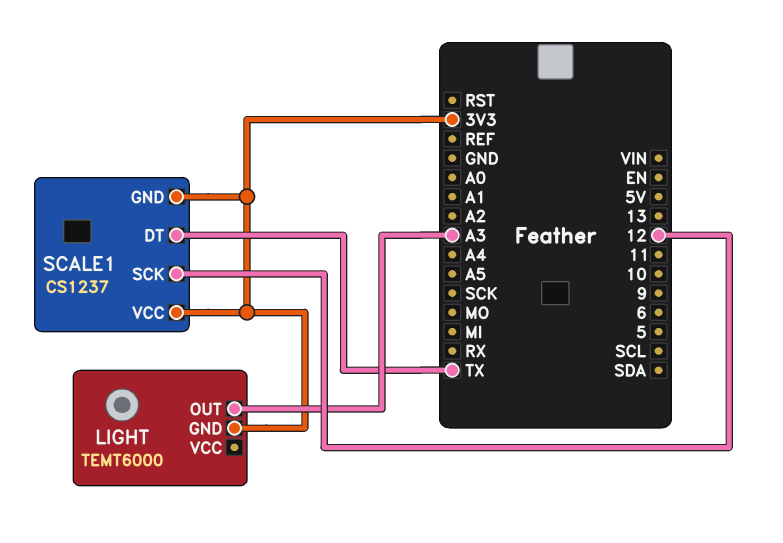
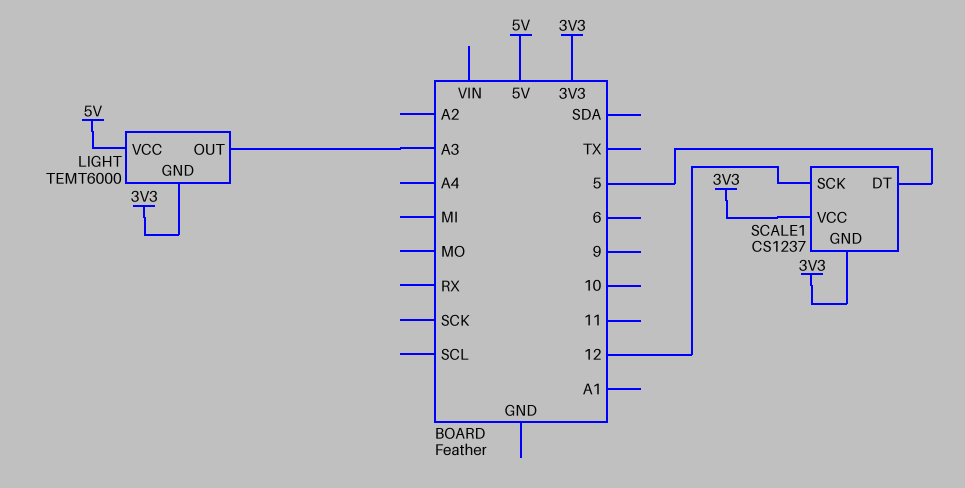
LIGHT pin VCC: none -> 5V
SCALE1 pin DT: TX -> 5

